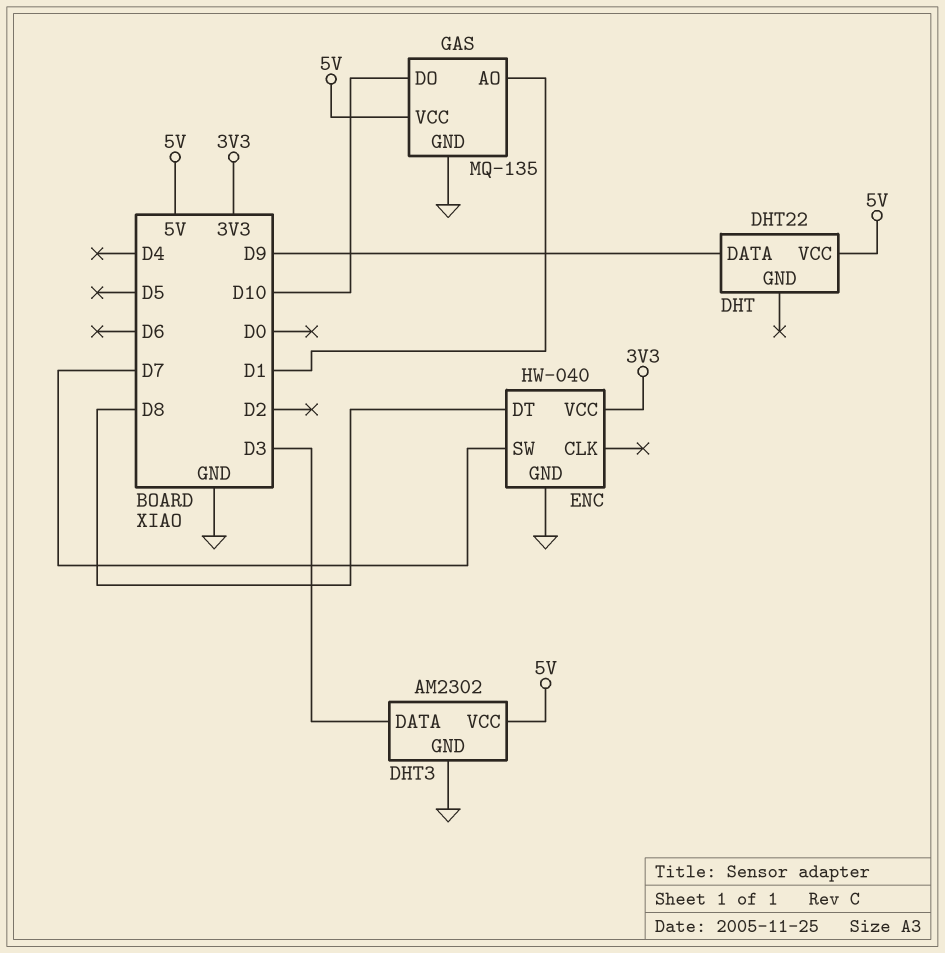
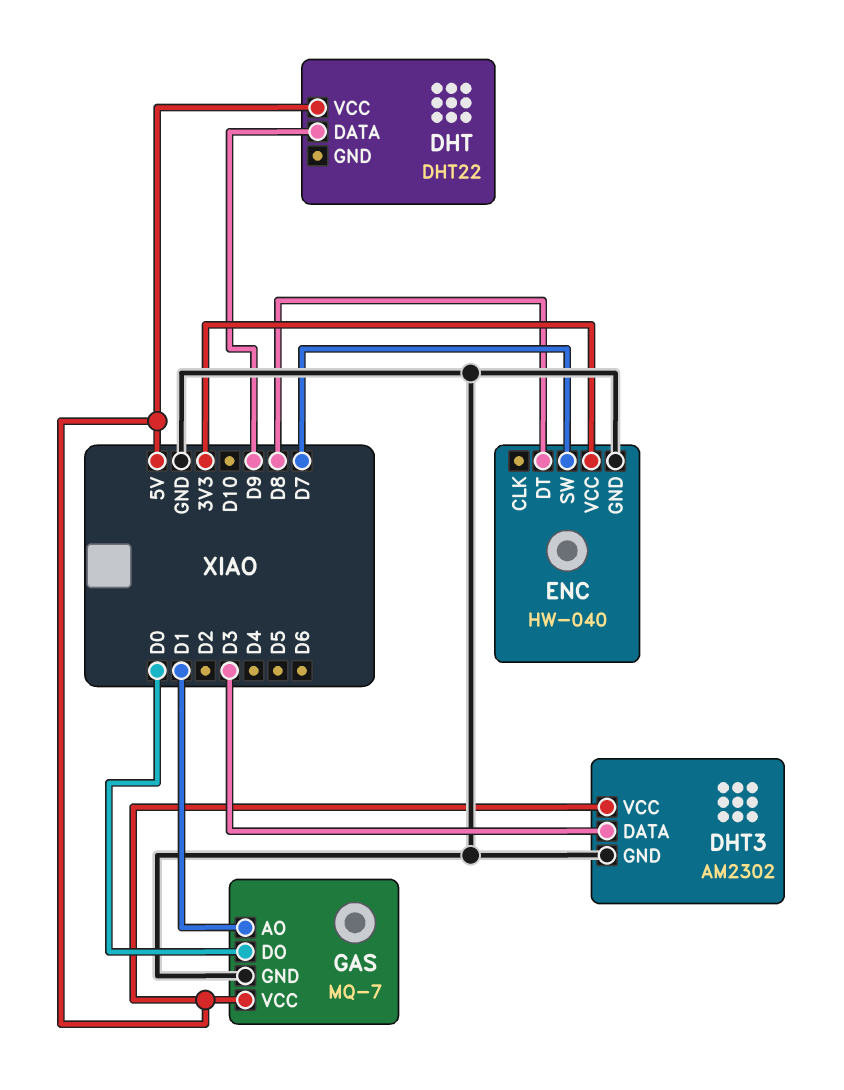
GAS: MQ-135 -> MQ-7
GAS pin DO: D10 -> D0

